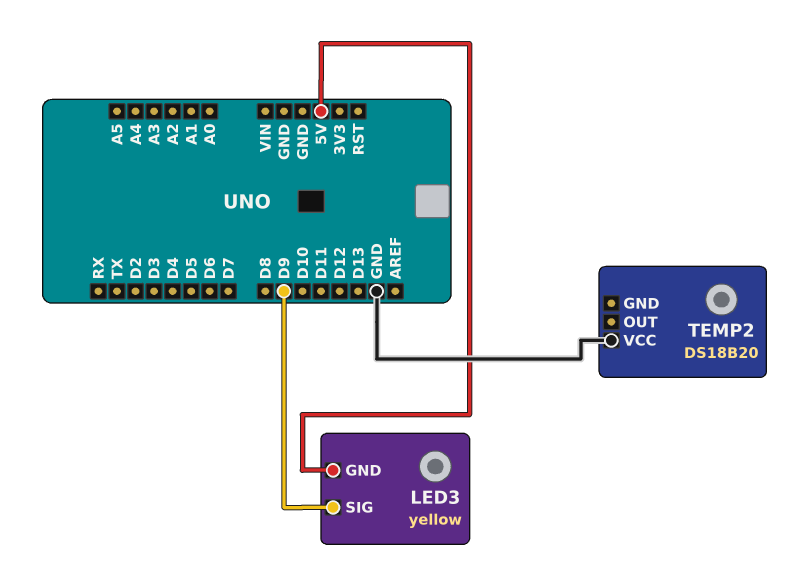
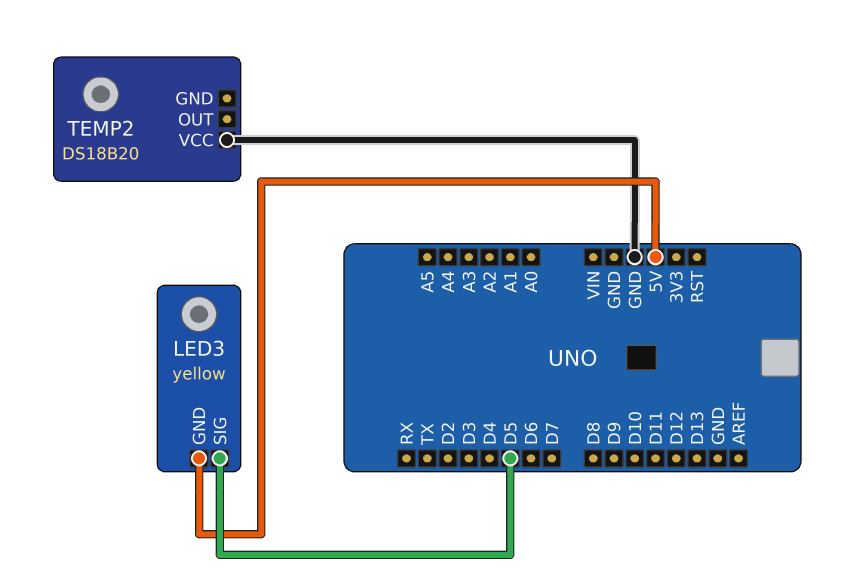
LED3 pin SIG: D9 -> D5

